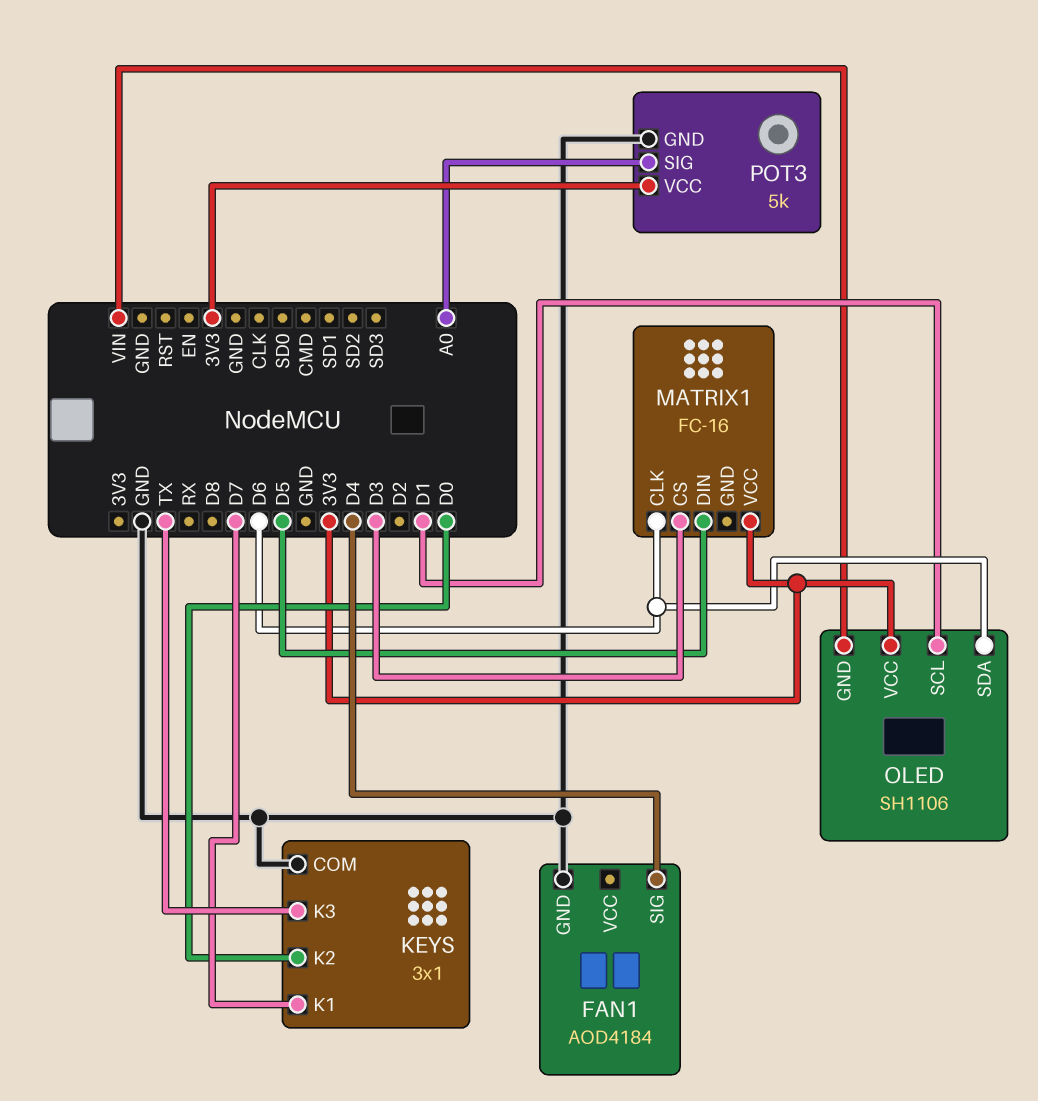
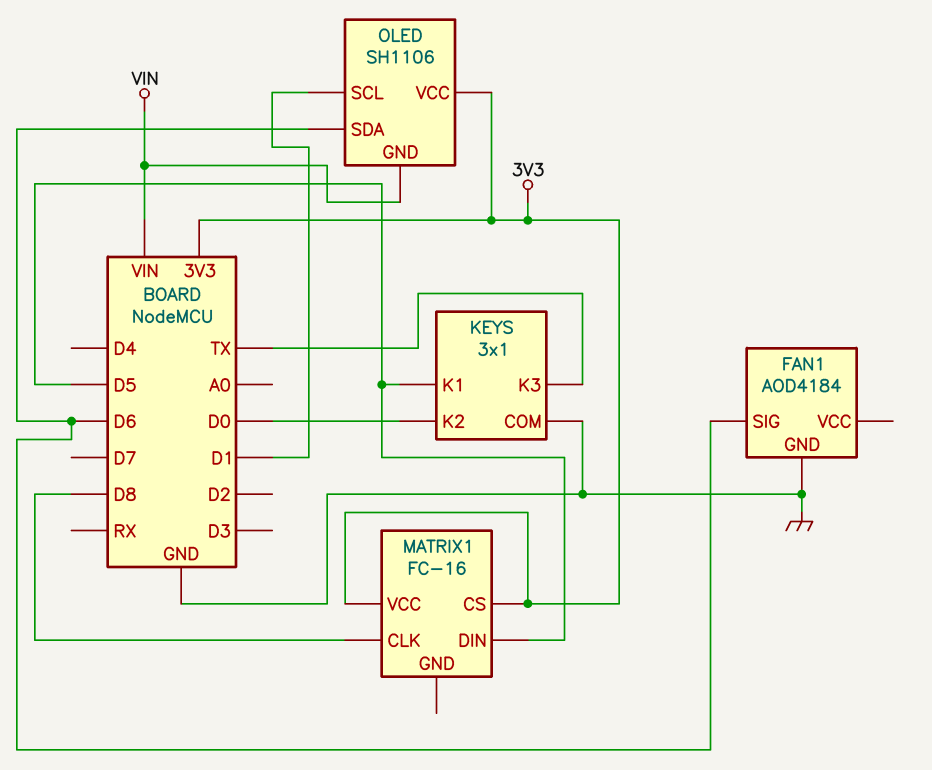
FAN1 pin SIG: D4 -> D6
KEYS pin K1: D7 -> D5
MATRIX1 pin CLK: D6 -> D8
MATRIX1 pin CS: D3 -> 3V3
POT3: 5k -> none
POT3 pin GND: GND -> none
POT3 pin SIG: A0 -> none
POT3 pin VCC: 3V3 -> none

